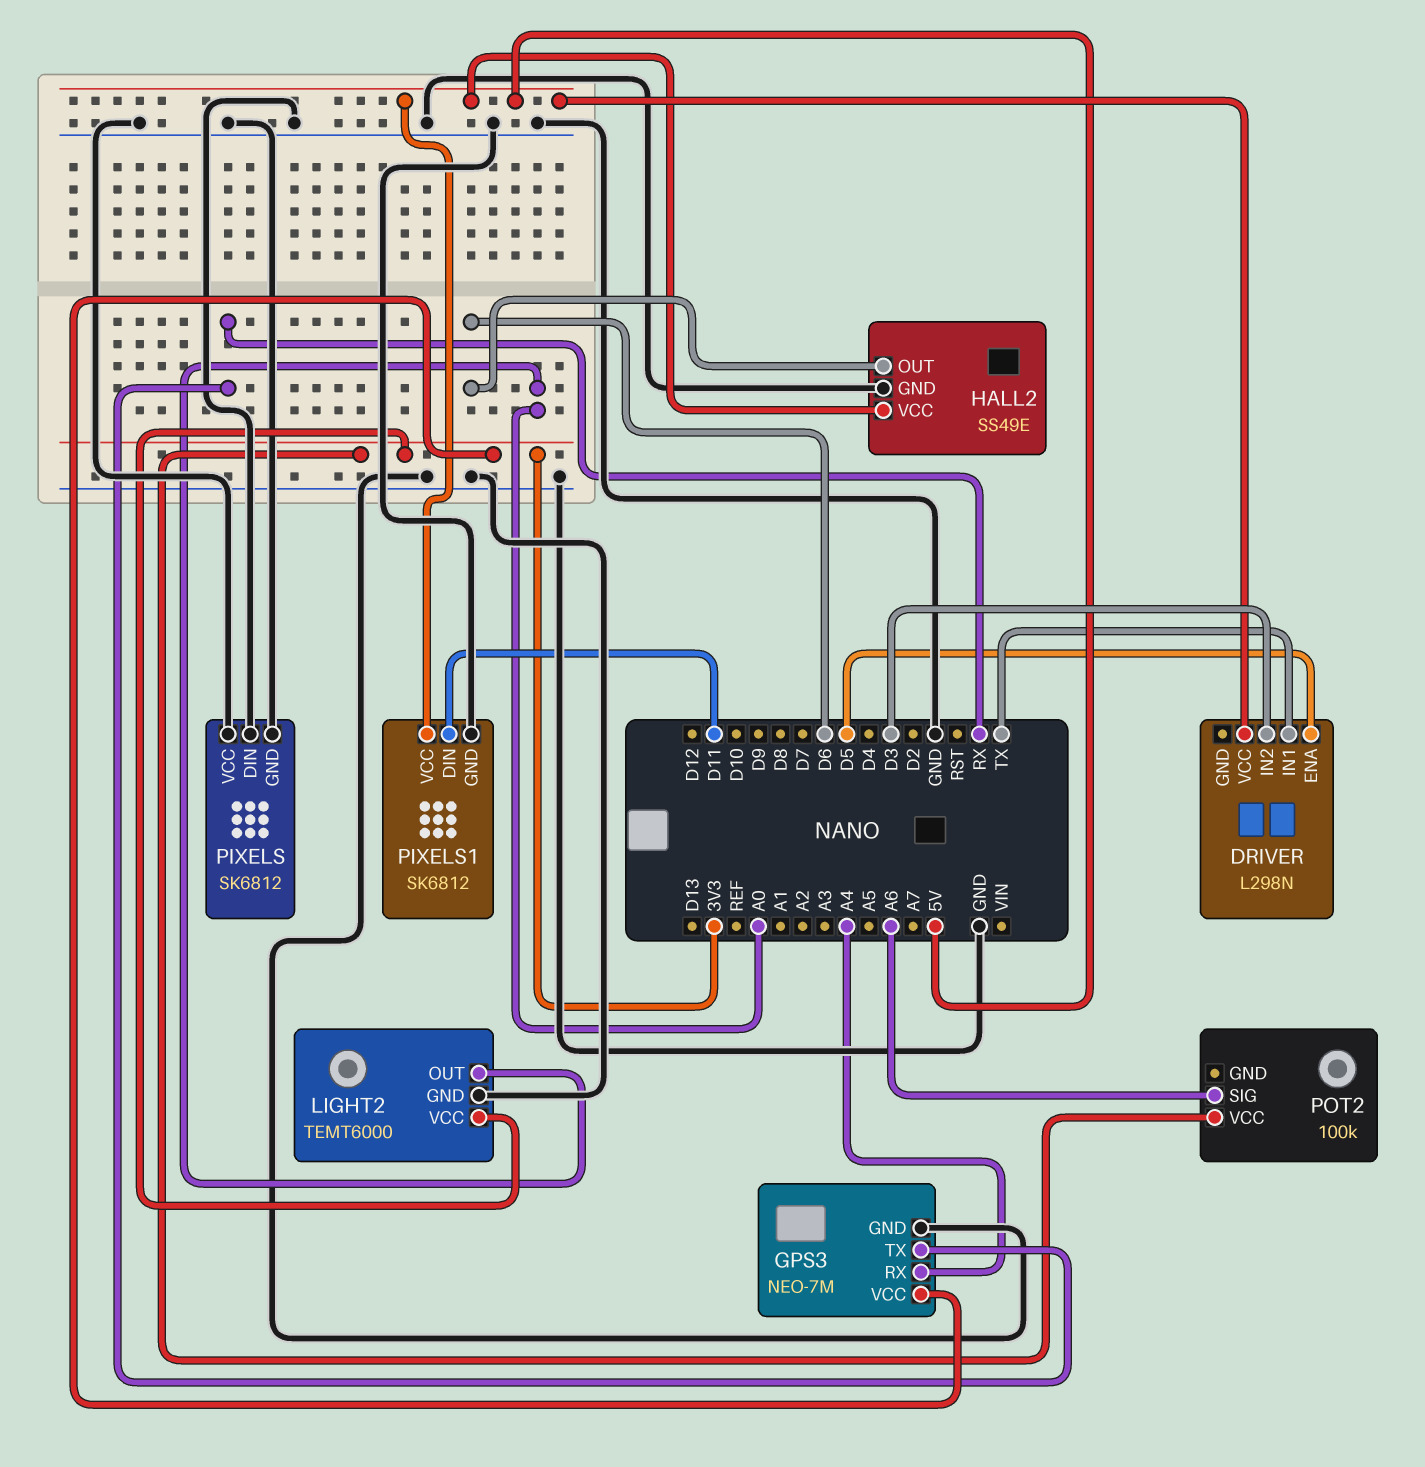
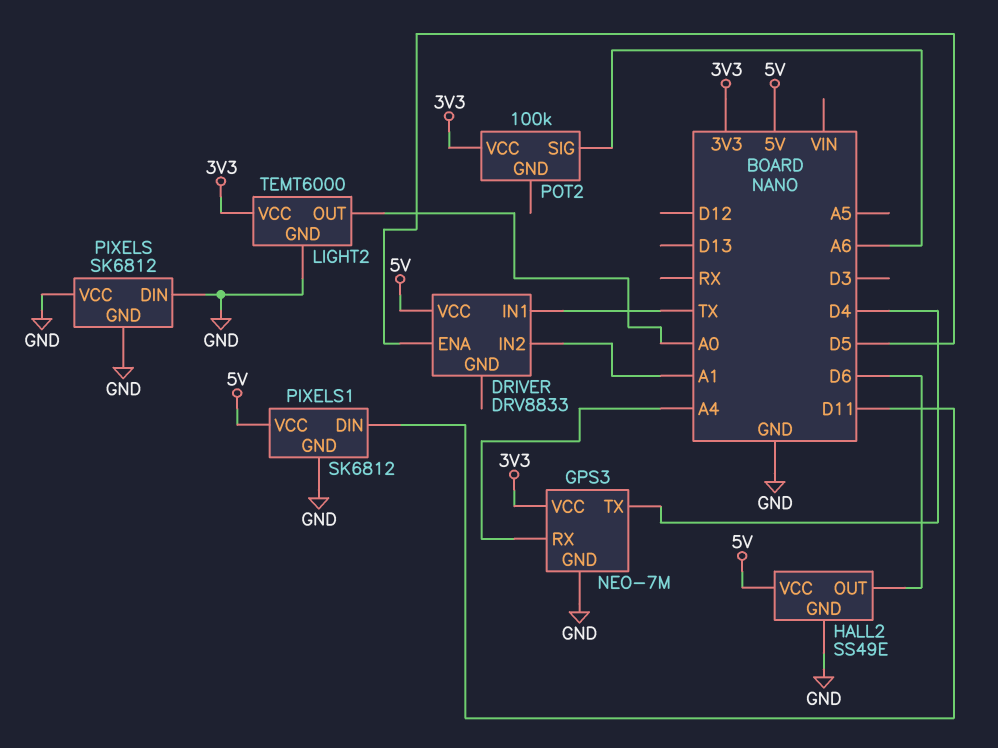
DRIVER: L298N -> DRV8833
DRIVER pin IN2: D3 -> A1
GPS3 pin TX: RX -> D4

